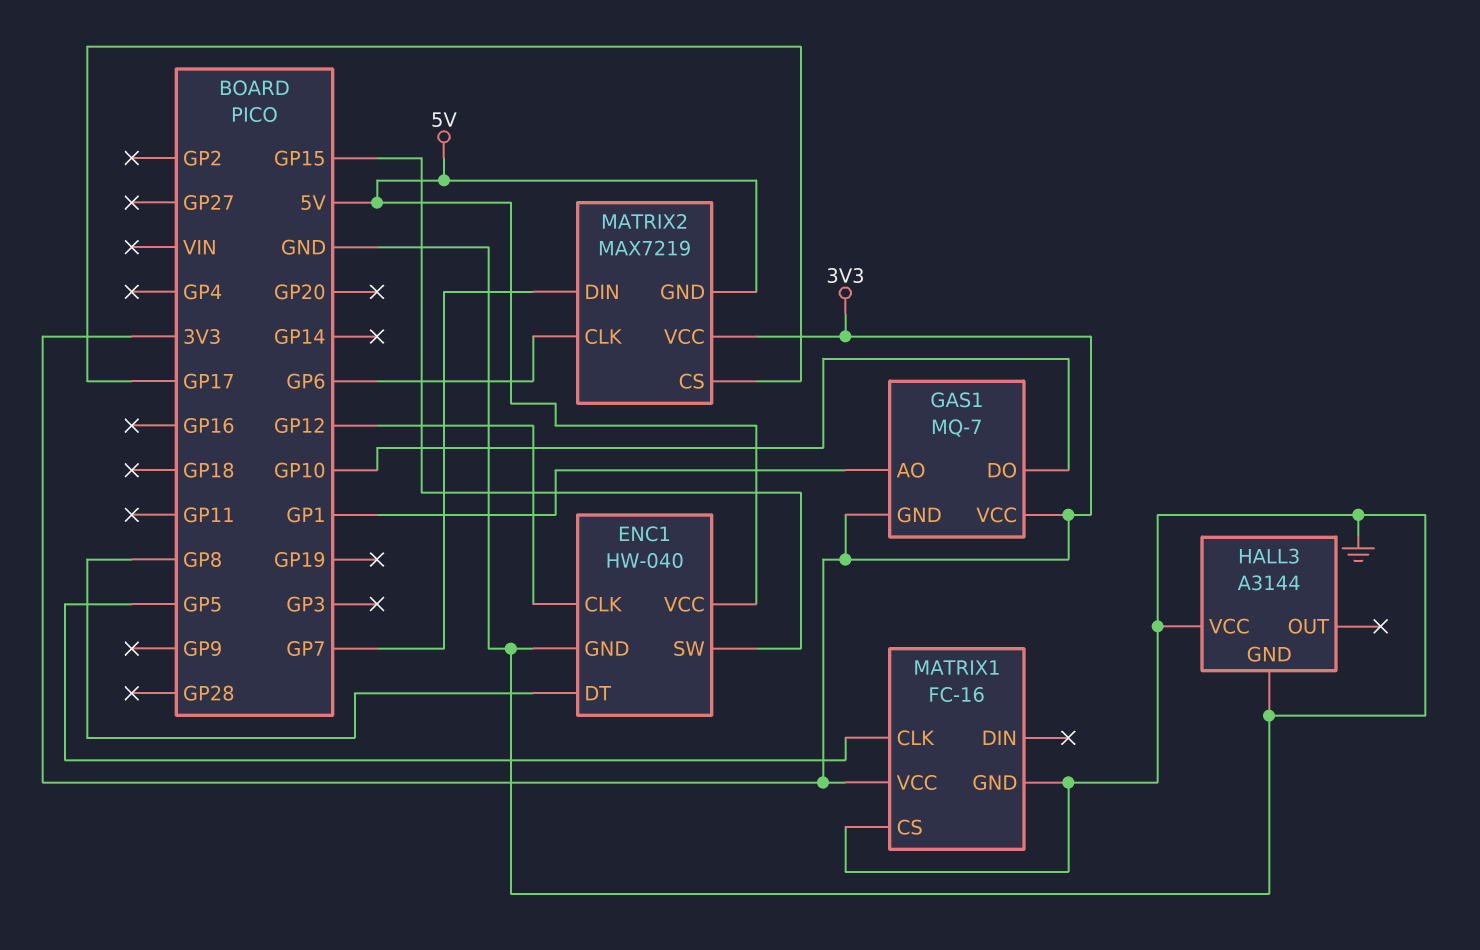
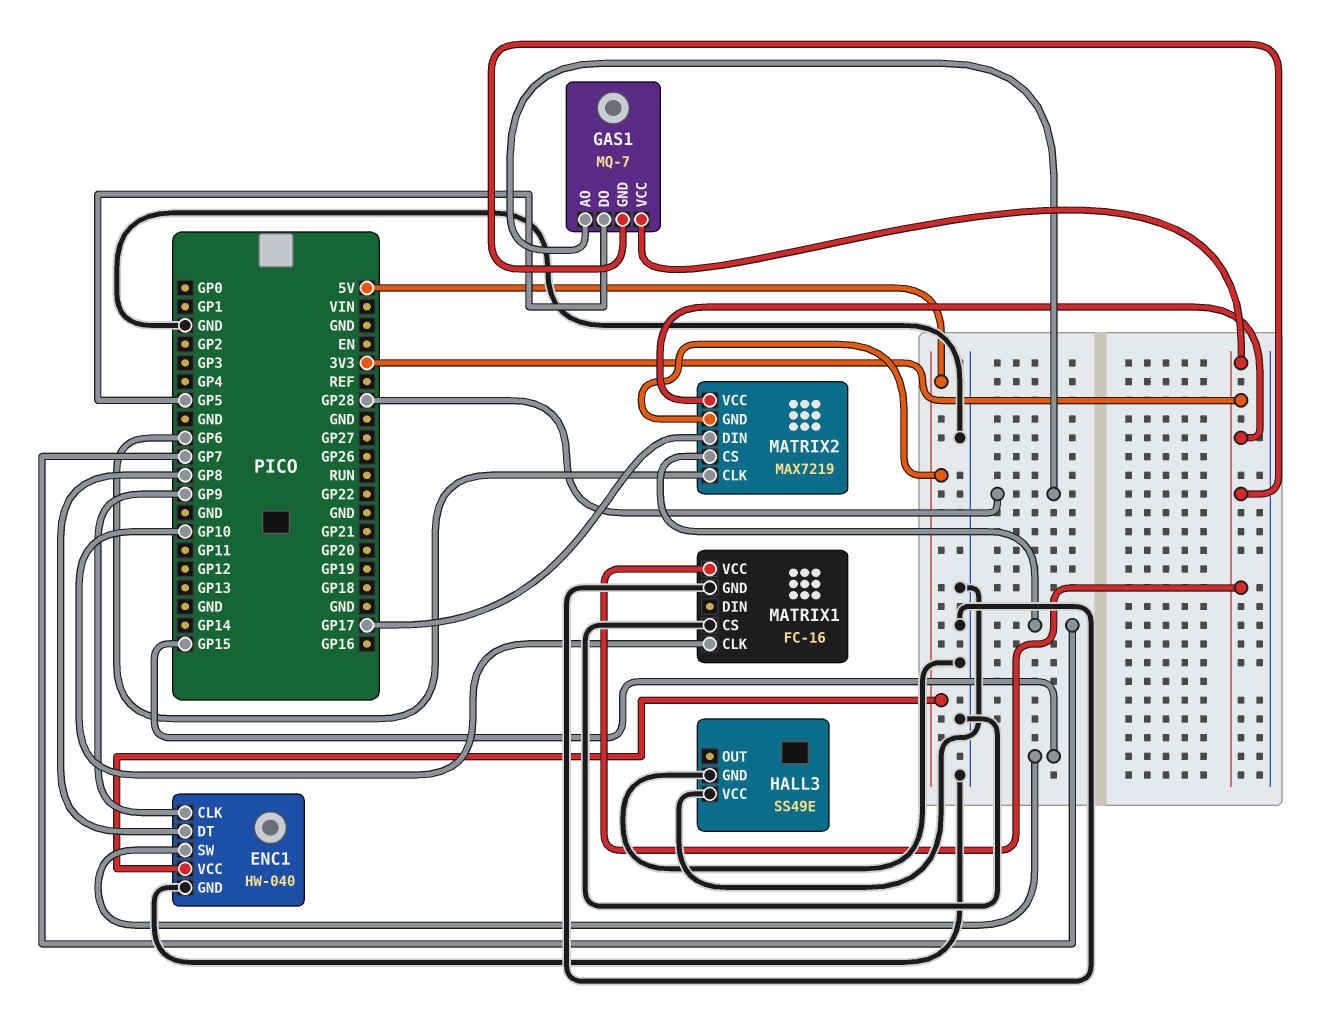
ENC1 pin CLK: GP12 -> GP9
GAS1 pin AO: GP1 -> GP28
GAS1 pin DO: GP10 -> GP5
HALL3: A3144 -> SS49E
MATRIX1 pin CLK: GP5 -> GP10
MATRIX2 pin CS: GP17 -> GP7
MATRIX2 pin DIN: GP7 -> GP17

